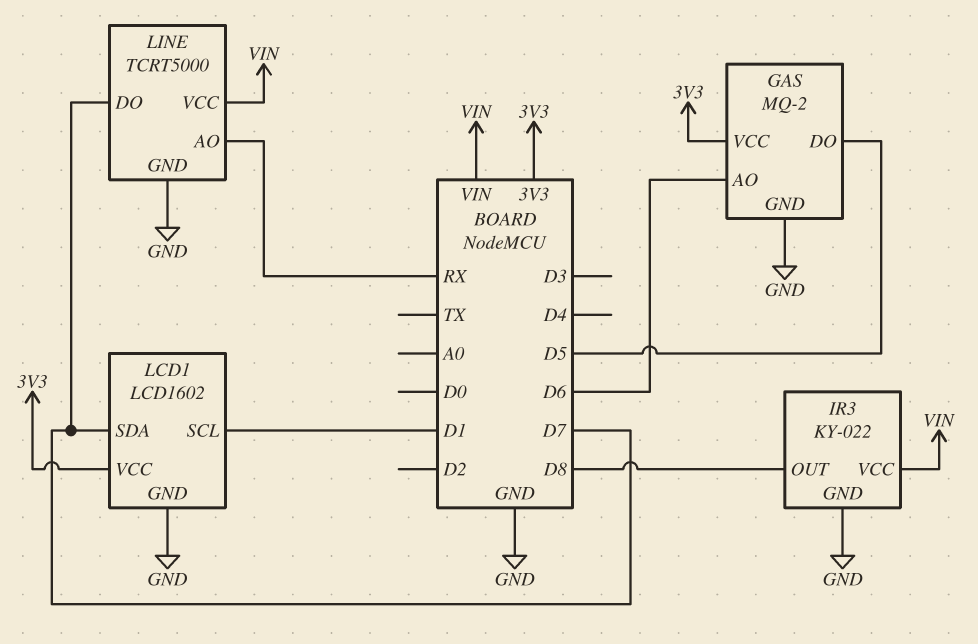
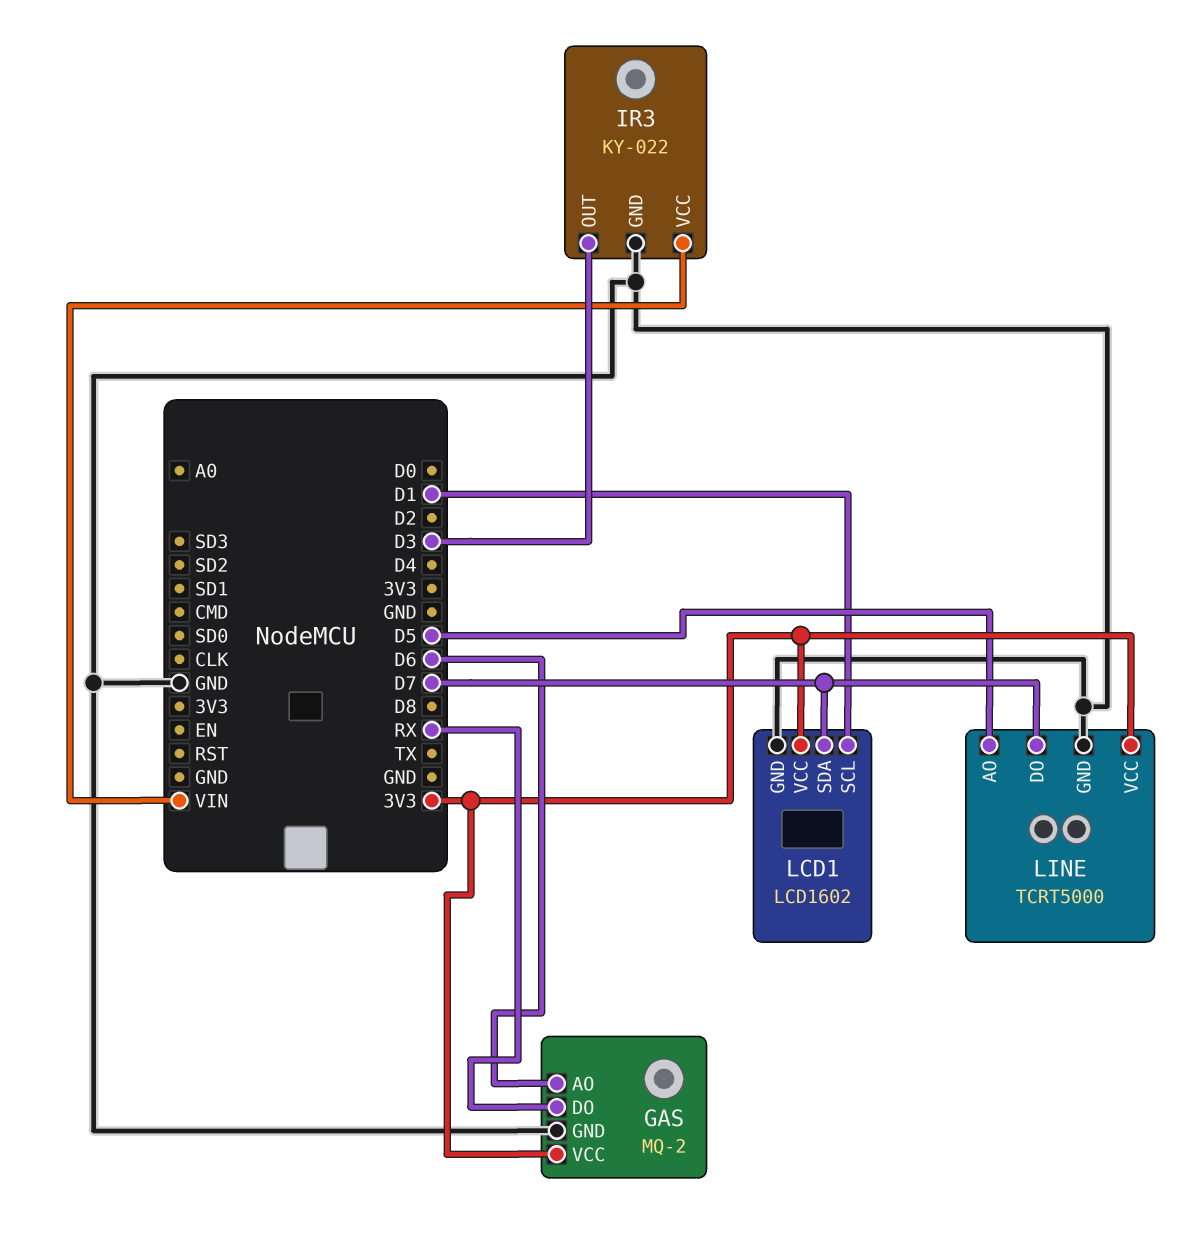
GAS pin DO: D5 -> RX
IR3 pin OUT: D8 -> D3
LINE pin AO: RX -> D5
LINE pin VCC: VIN -> 3V3

